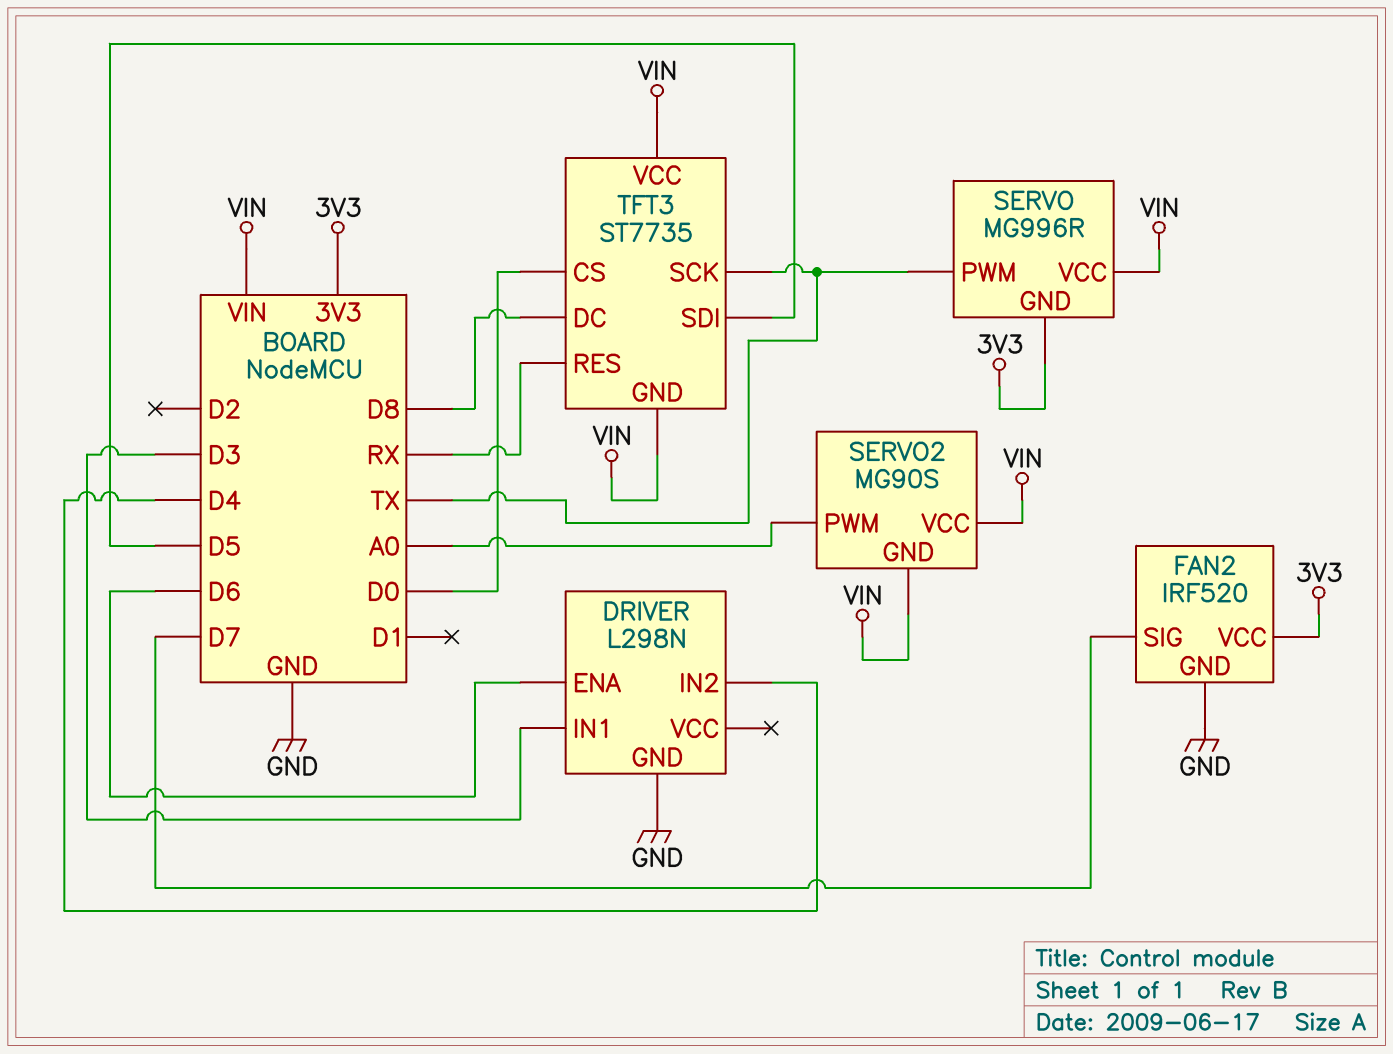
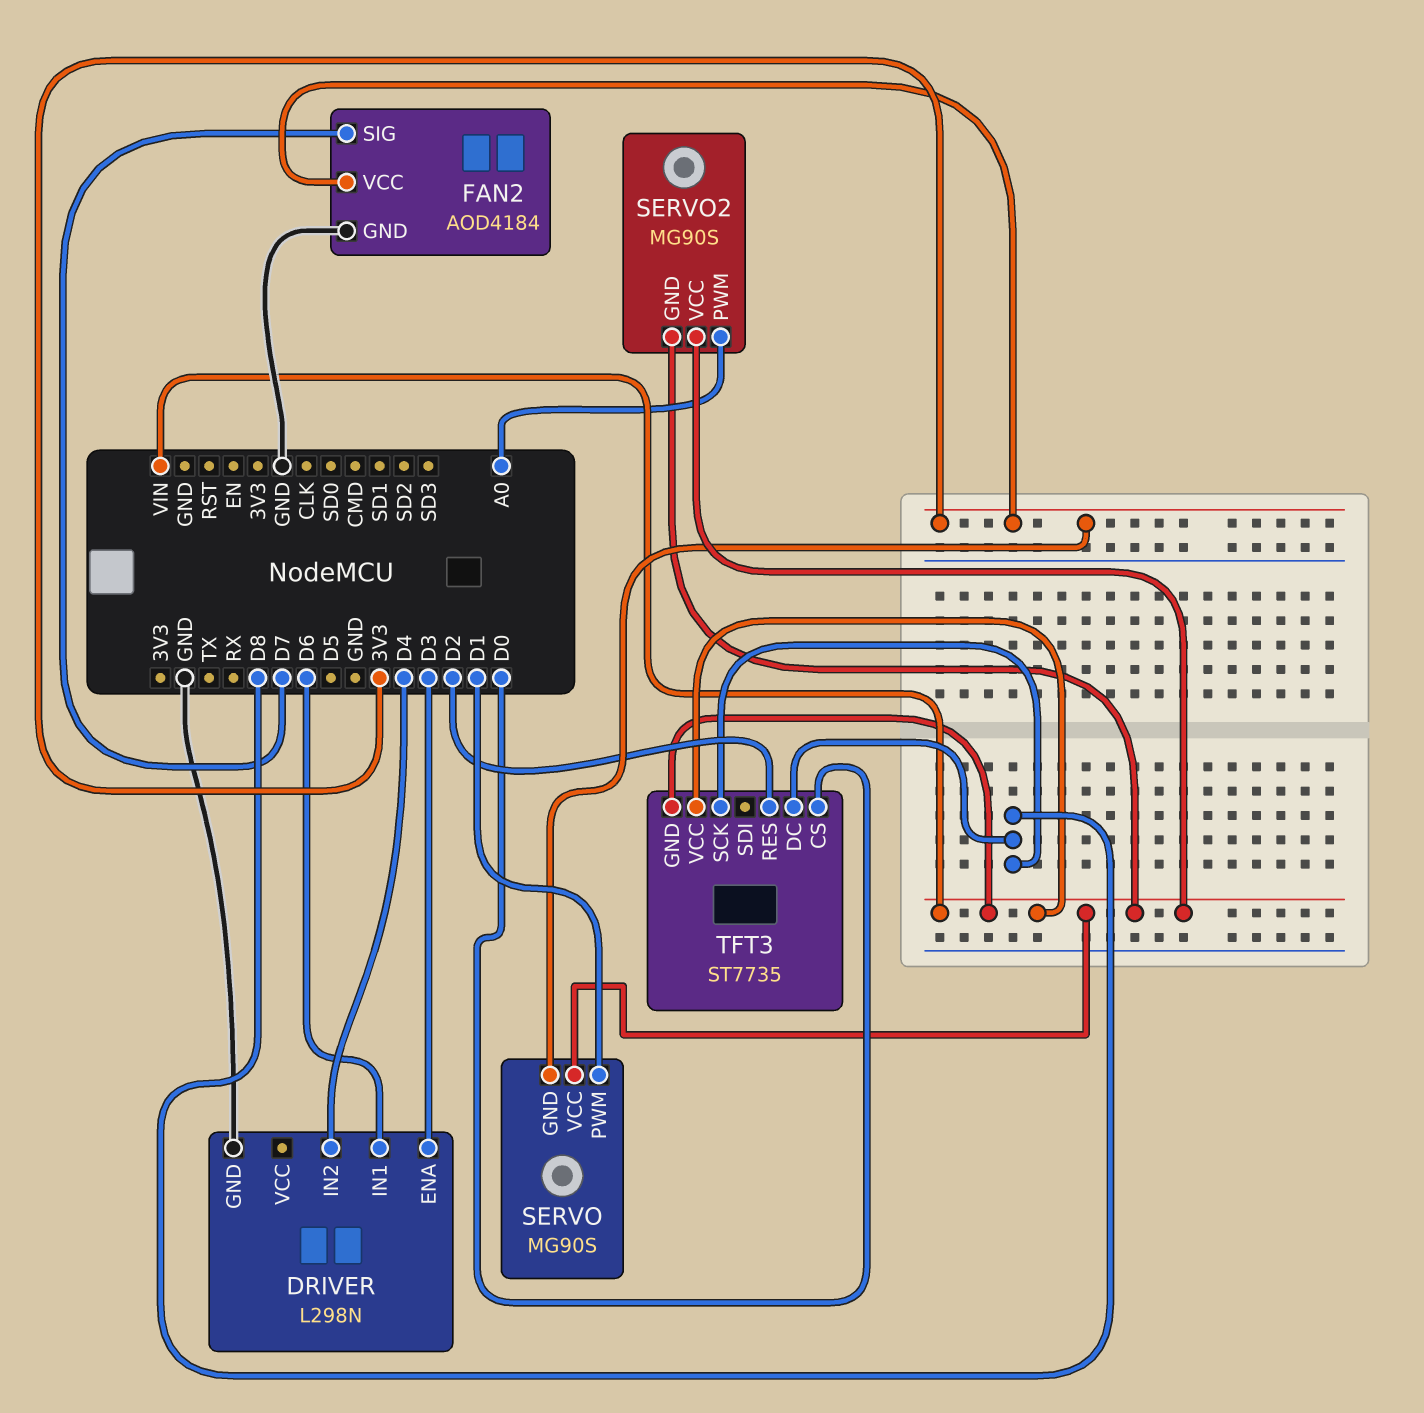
DRIVER pin ENA: D6 -> D3
DRIVER pin IN1: D3 -> D6
FAN2: IRF520 -> AOD4184
SERVO: MG996R -> MG90S
SERVO pin PWM: TX -> D1
TFT3 pin RES: RX -> D2
TFT3 pin SCK: TX -> D8
TFT3 pin SDI: D5 -> none

